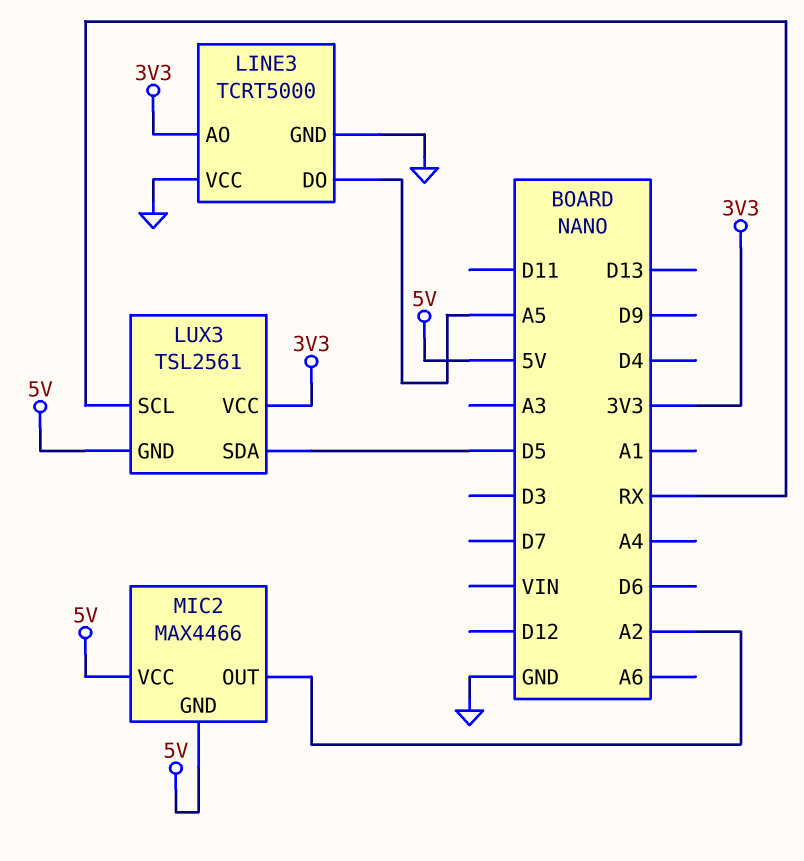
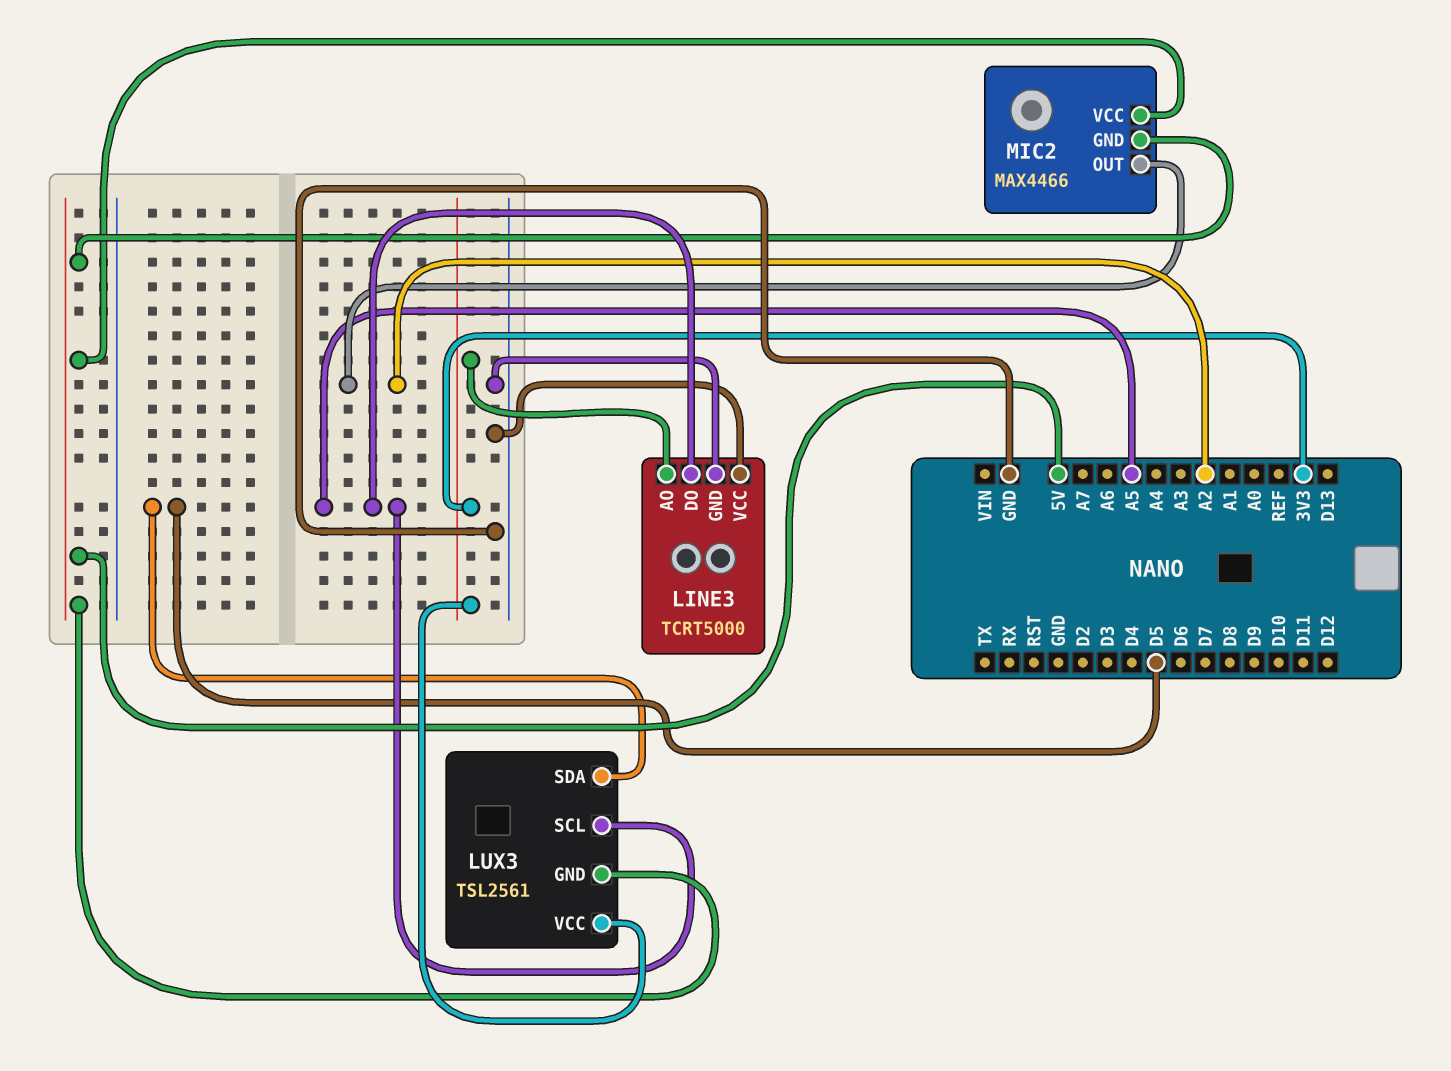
LUX3 pin SCL: RX -> A5

